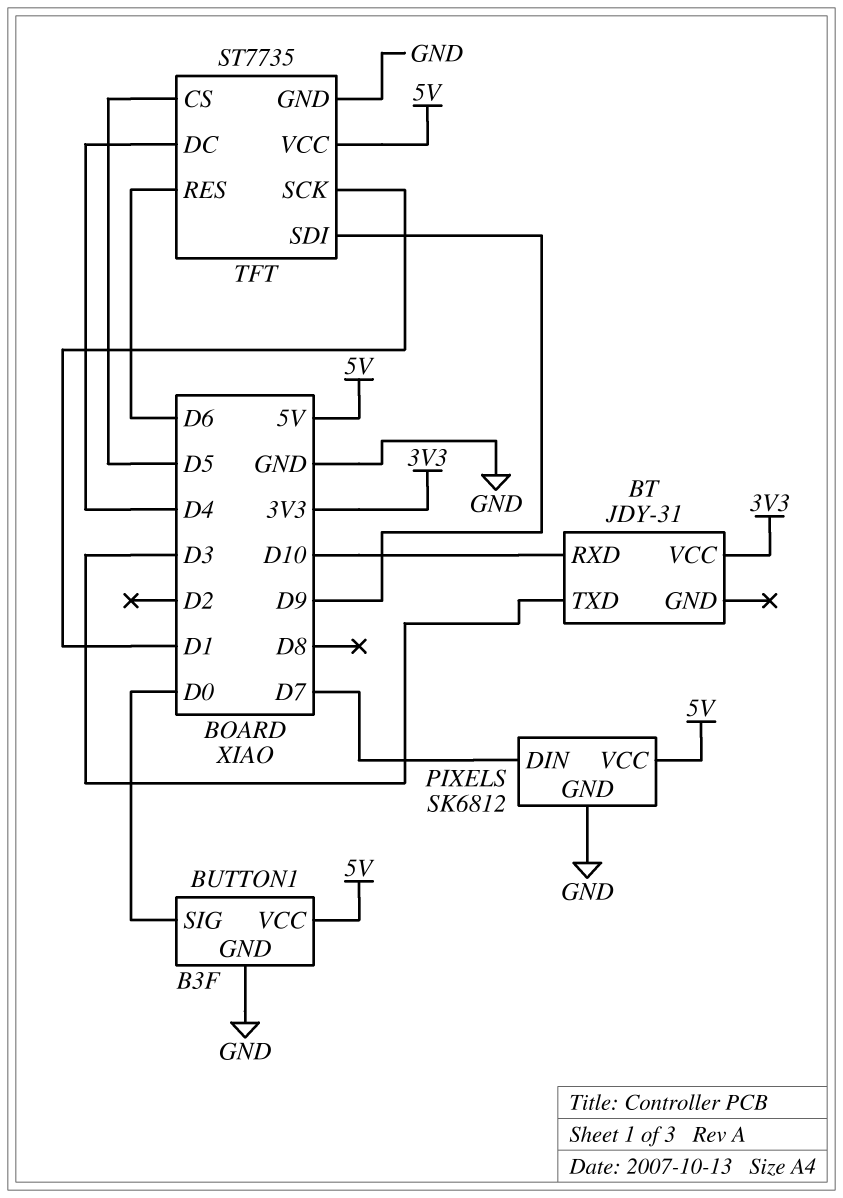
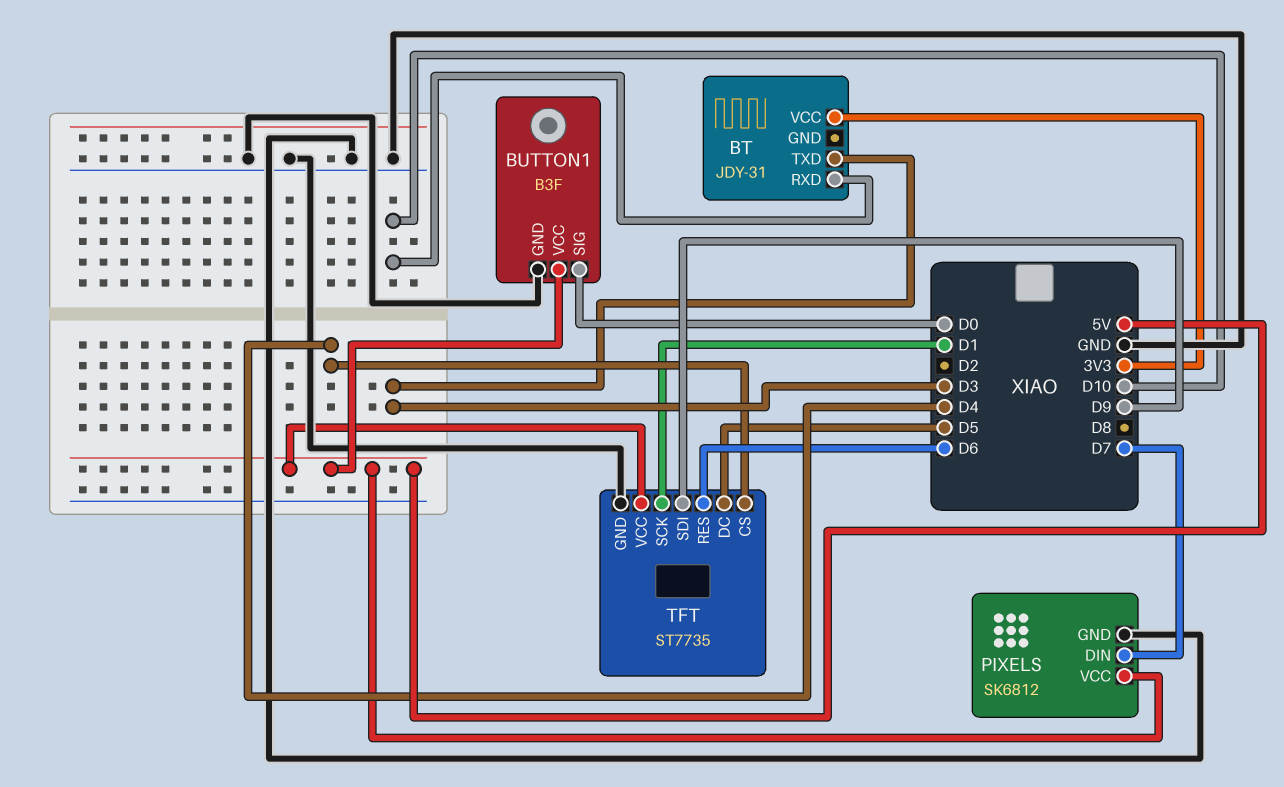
TFT pin CS: D5 -> D4
TFT pin DC: D4 -> D5

